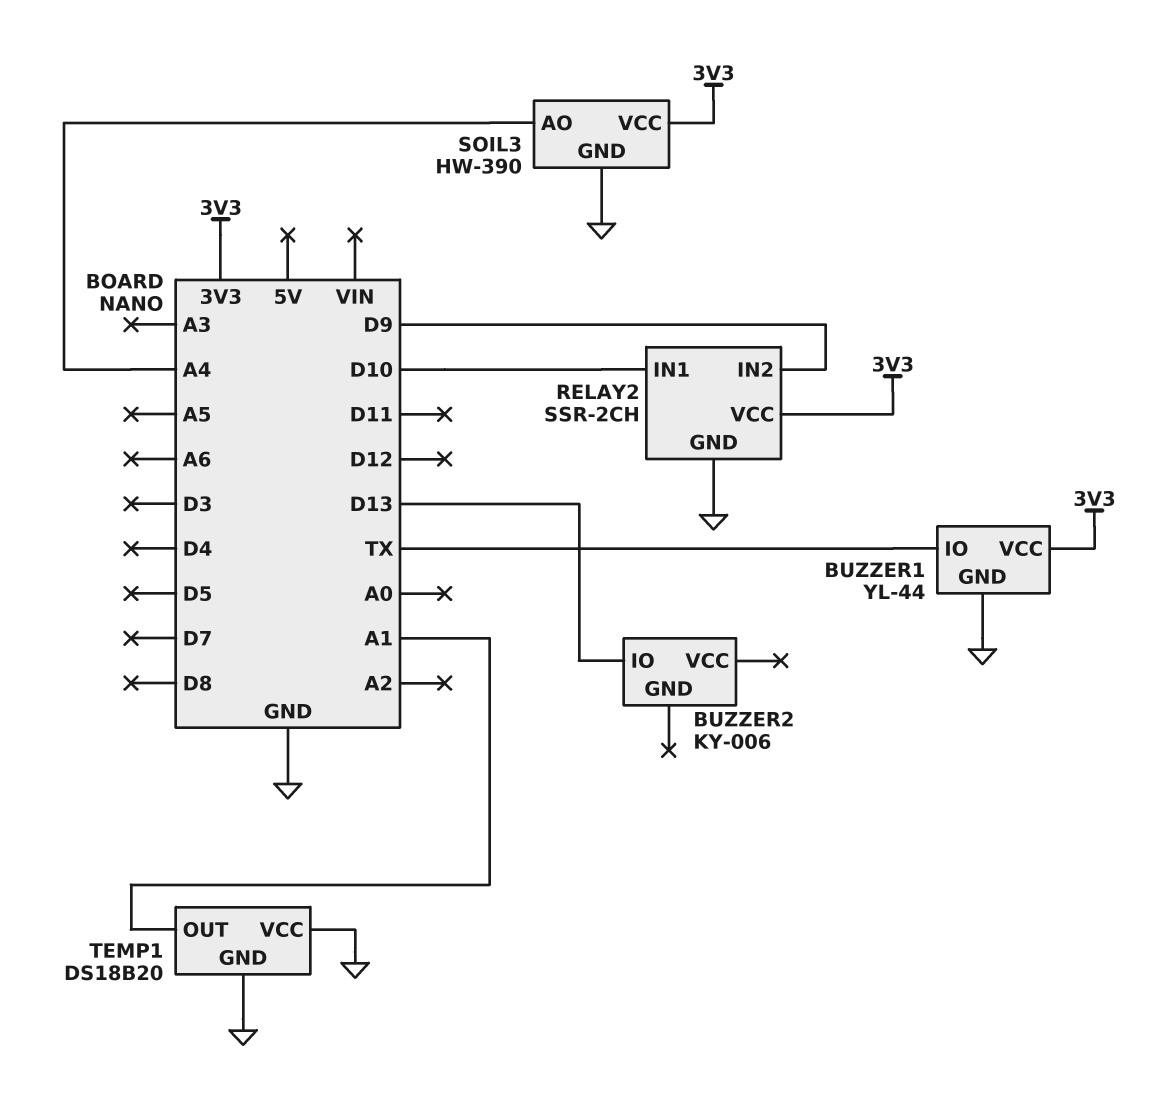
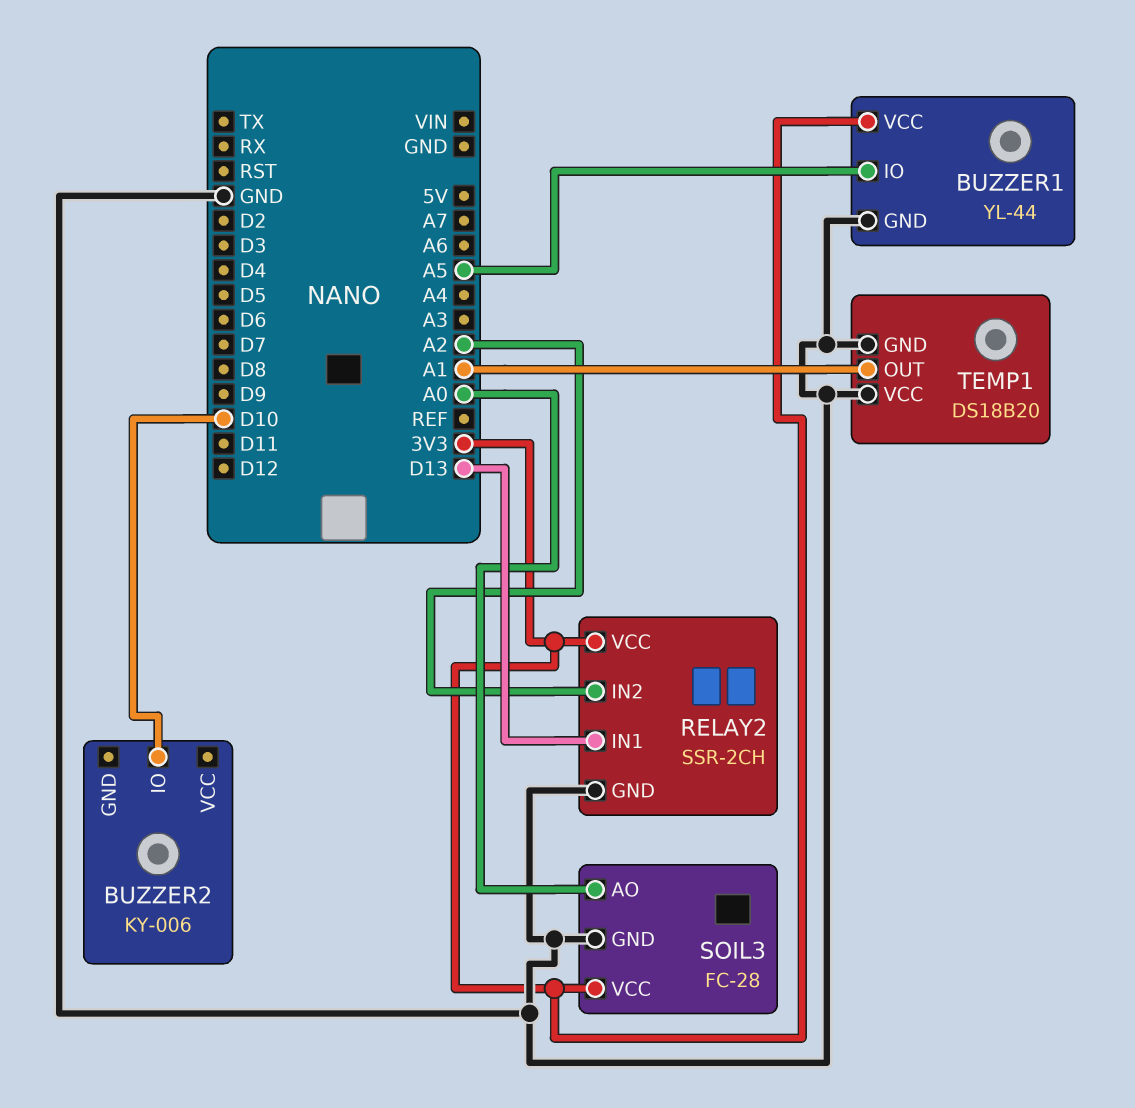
BUZZER1 pin IO: TX -> A5
BUZZER2 pin IO: D13 -> D10
RELAY2 pin IN1: D10 -> D13
RELAY2 pin IN2: D9 -> A2
SOIL3: HW-390 -> FC-28
SOIL3 pin AO: A4 -> A0

